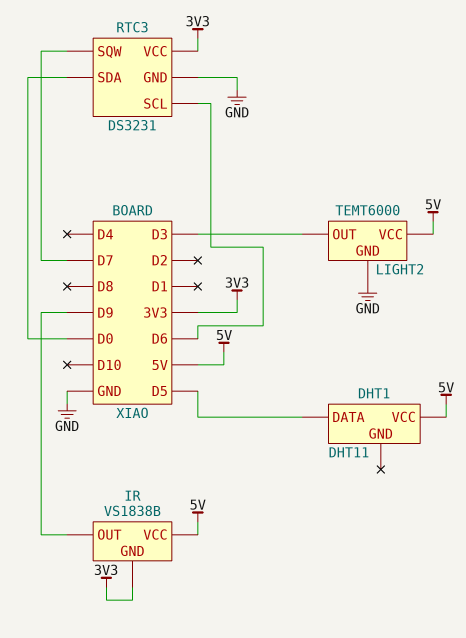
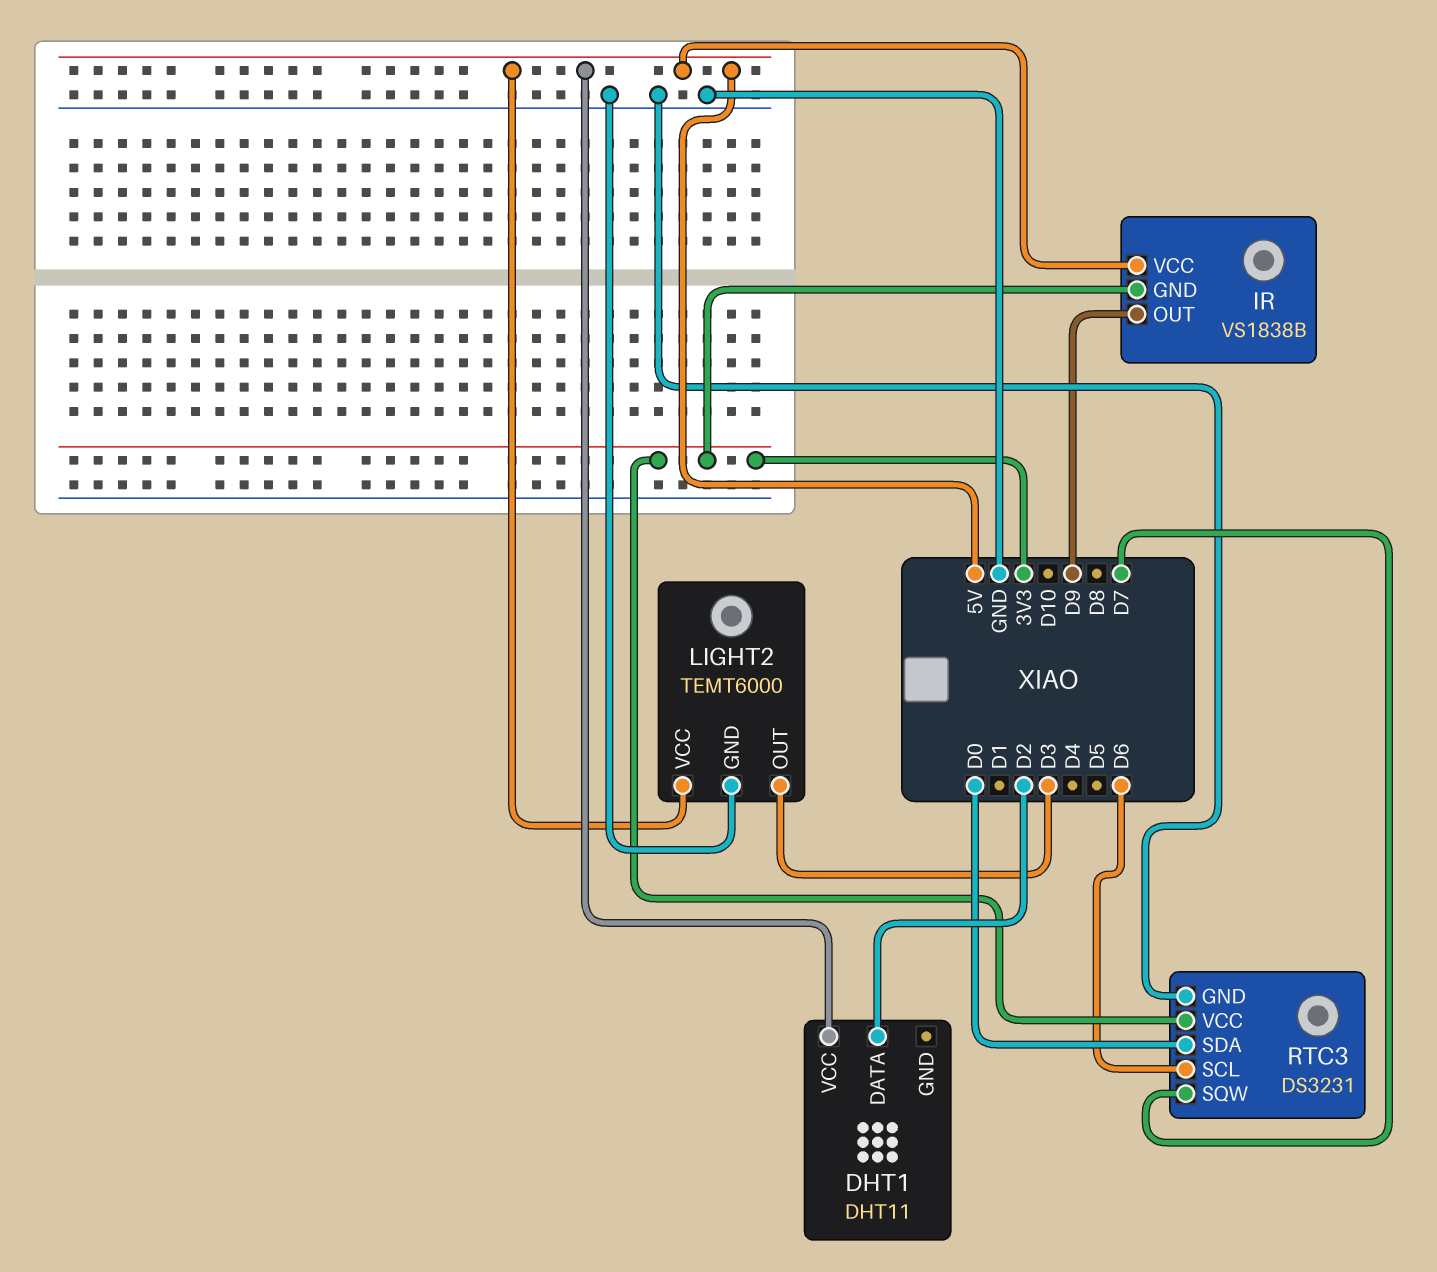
DHT1 pin DATA: D5 -> D2

